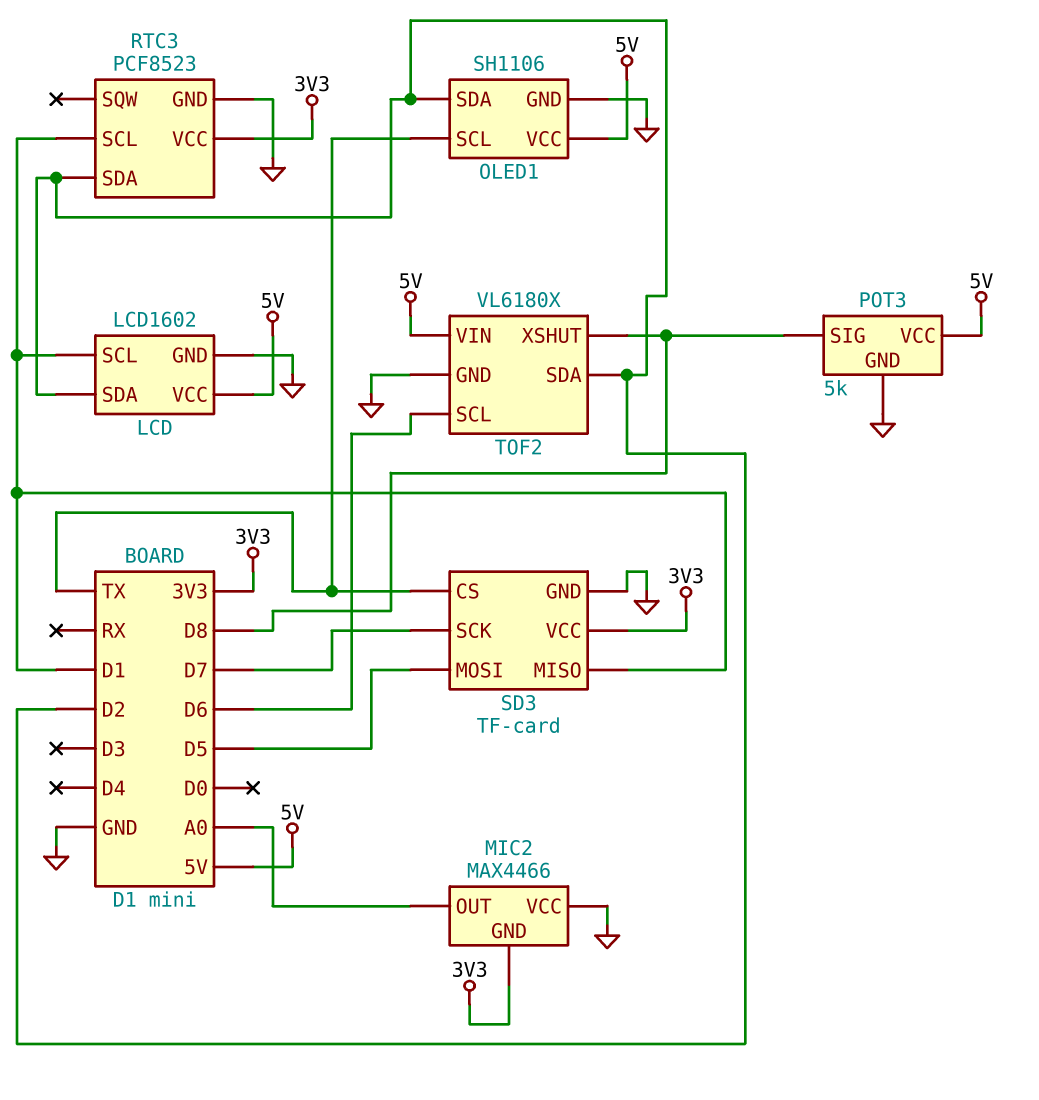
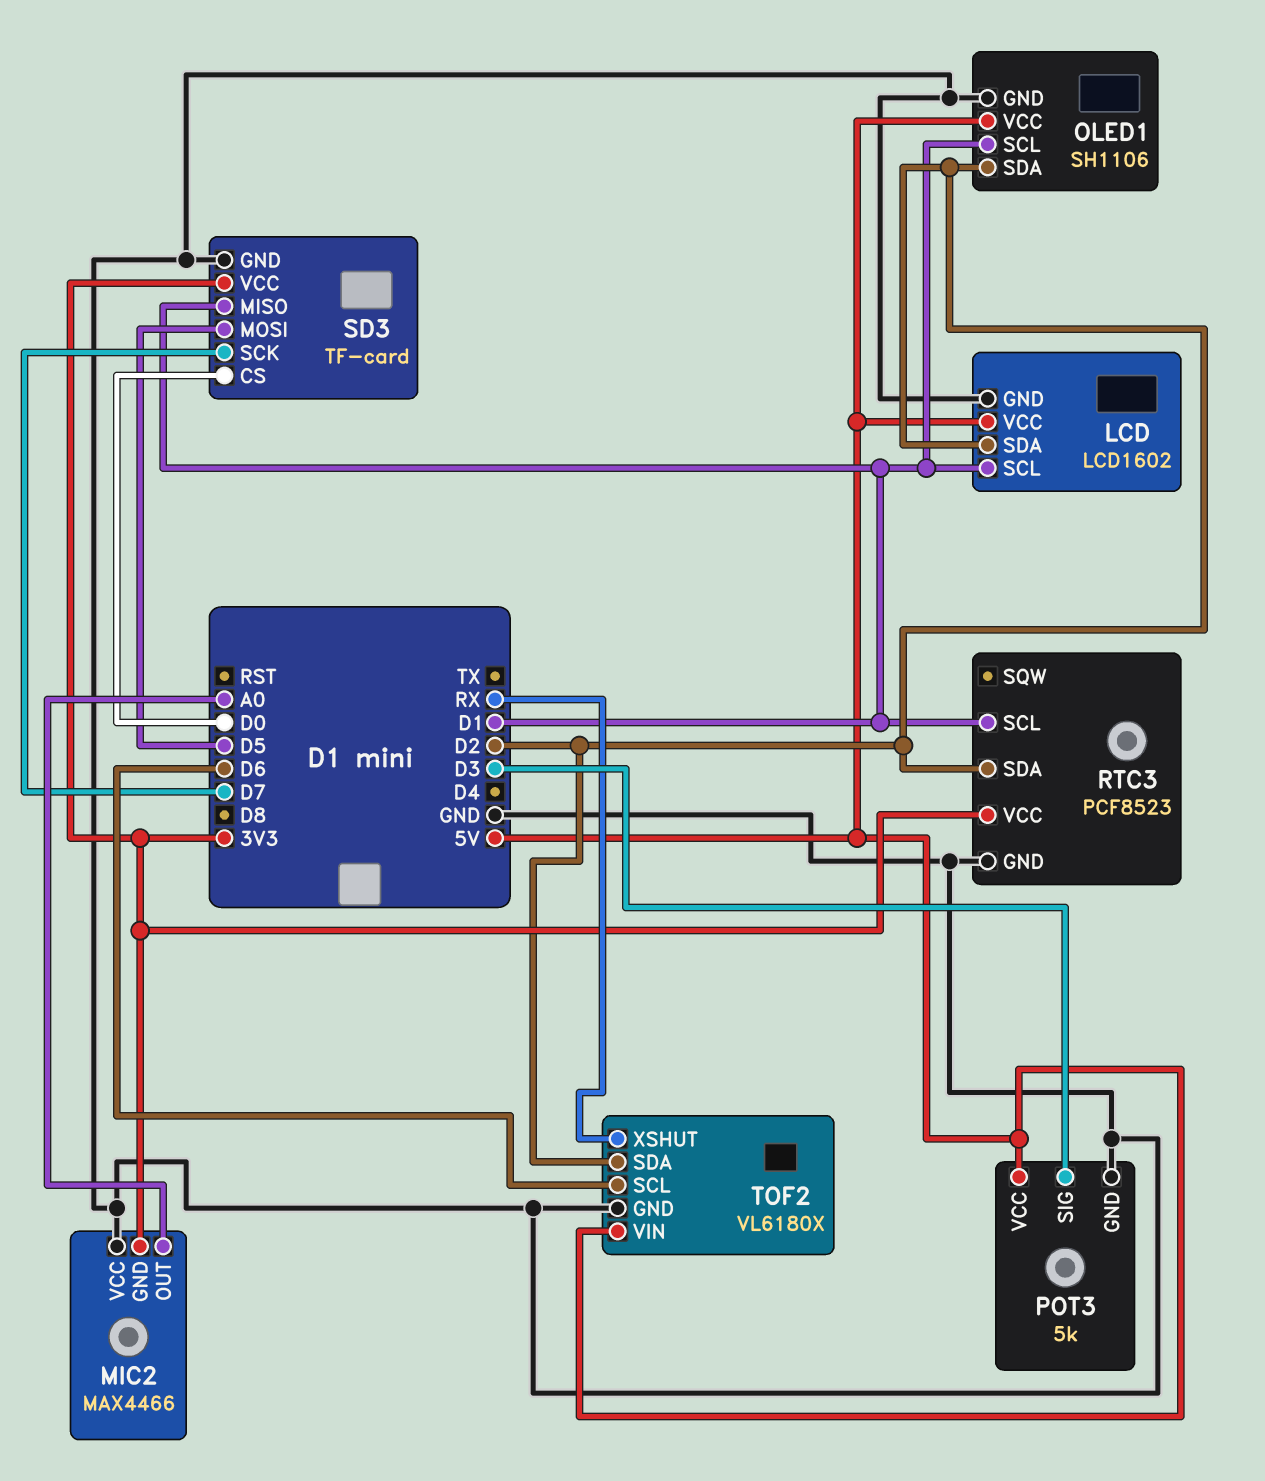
OLED1 pin SCL: TX -> D1
POT3 pin SIG: D8 -> D3
SD3 pin CS: TX -> D0
TOF2 pin XSHUT: D8 -> RX

